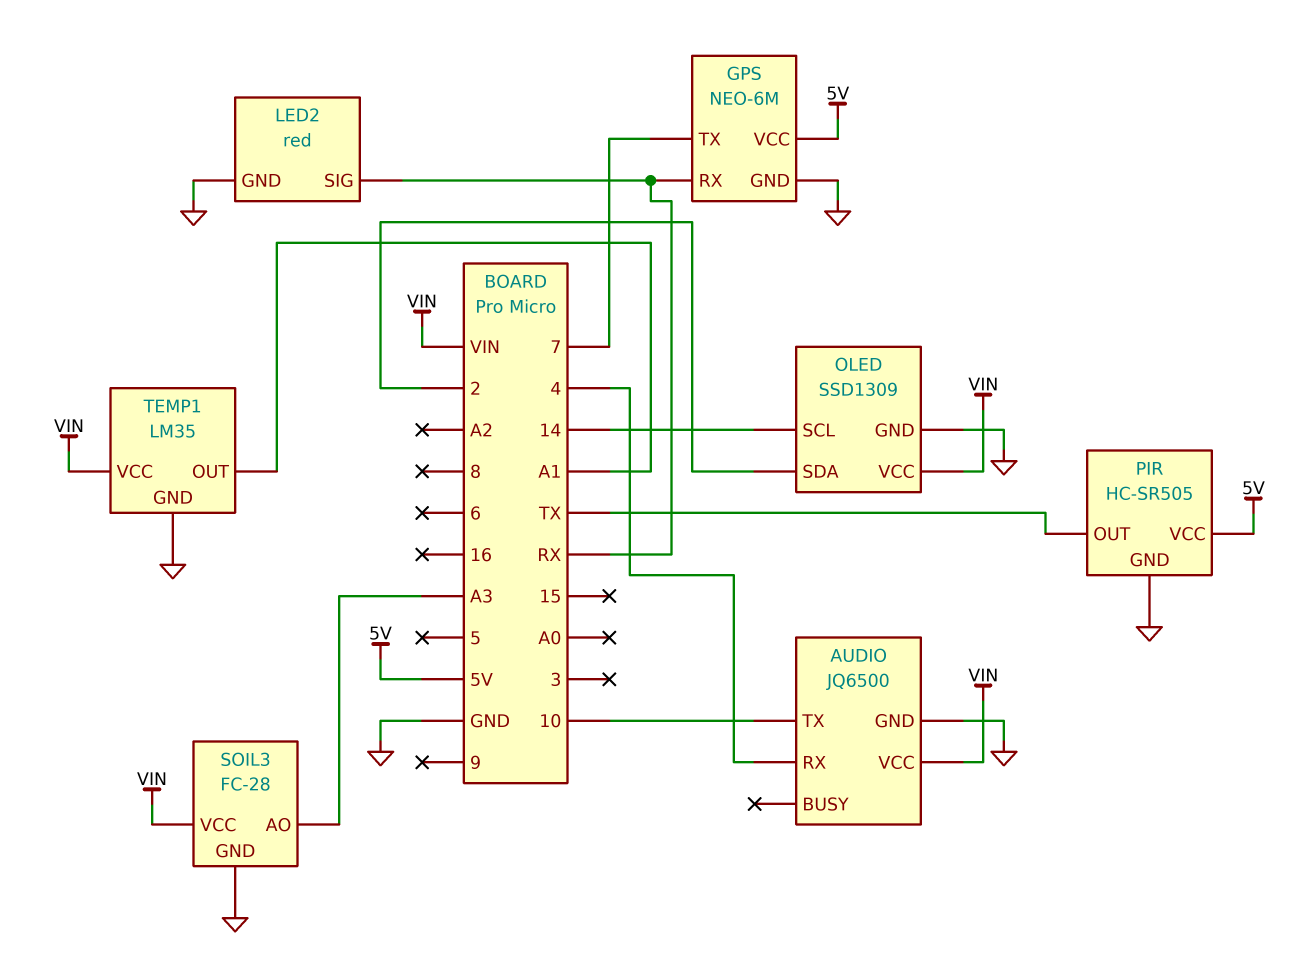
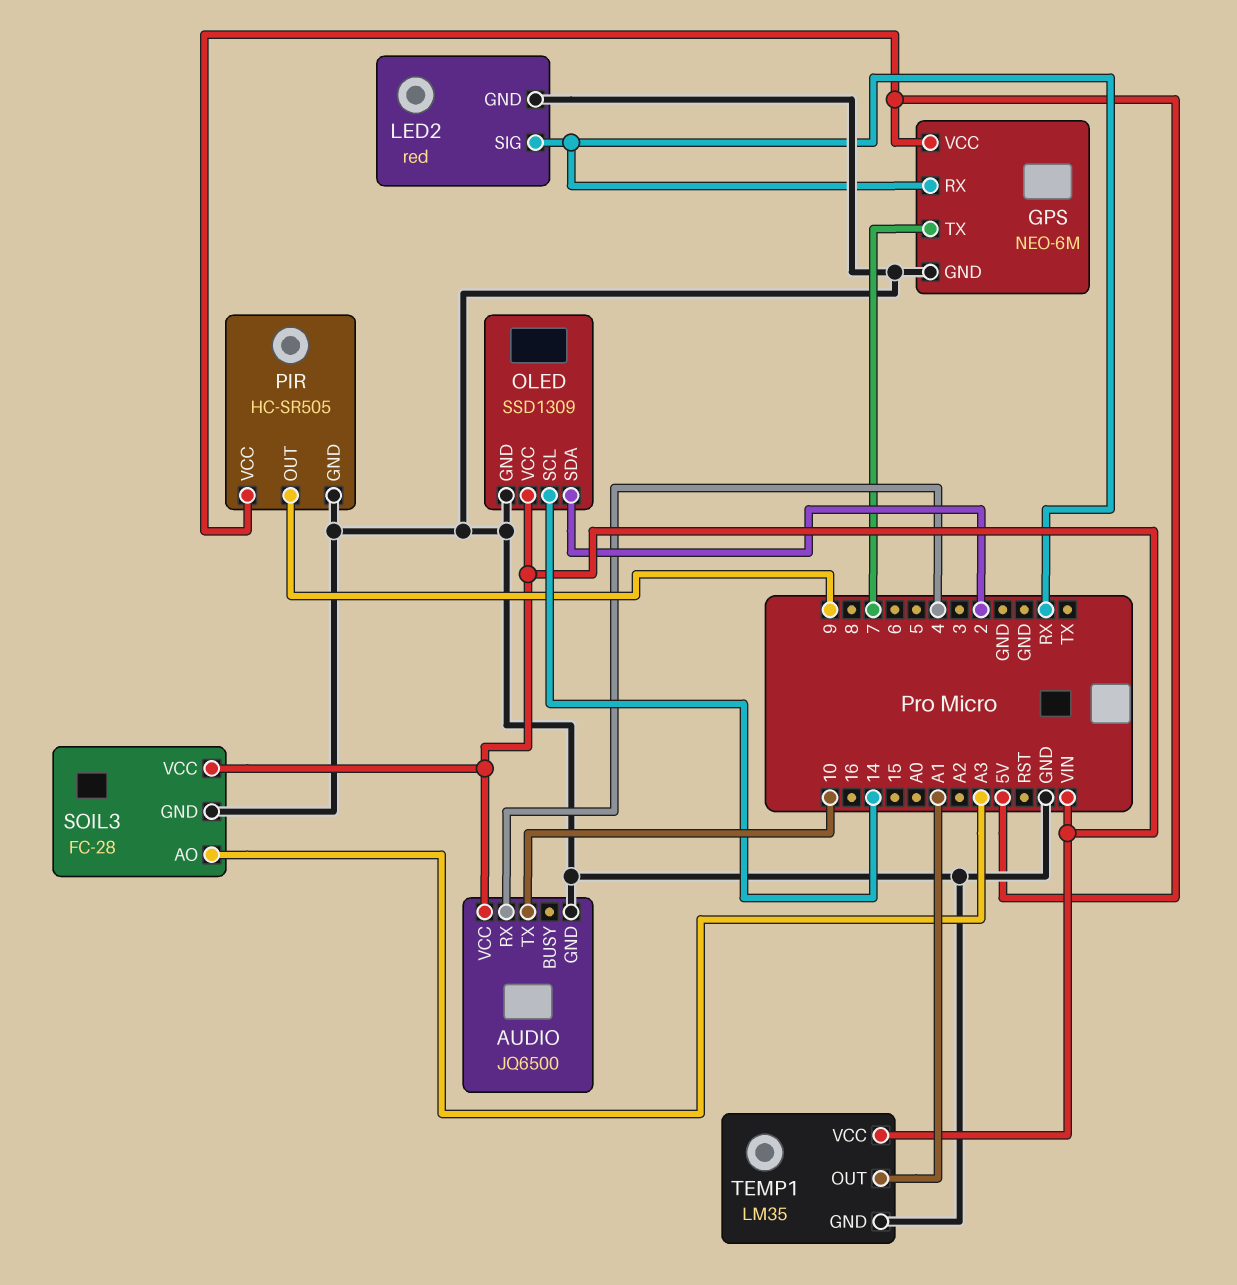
PIR pin OUT: TX -> 9

